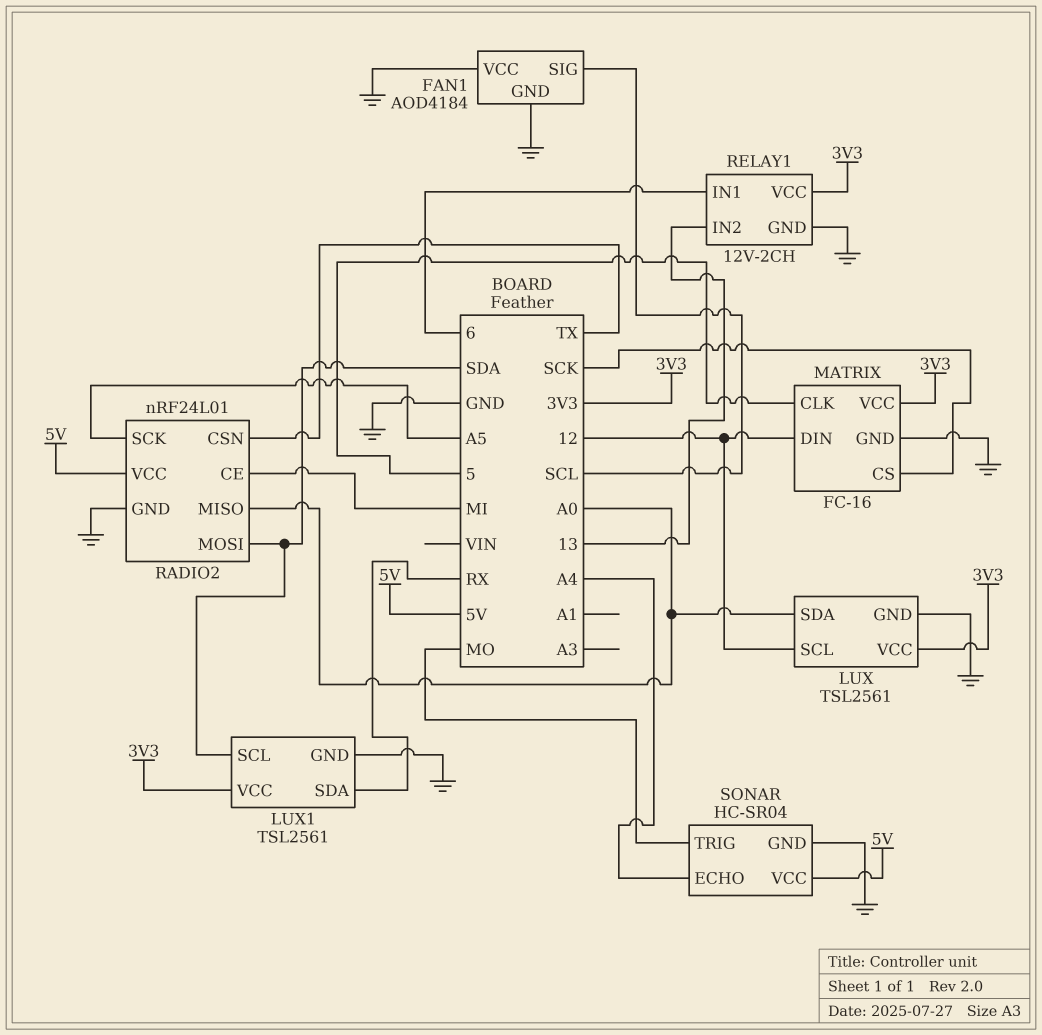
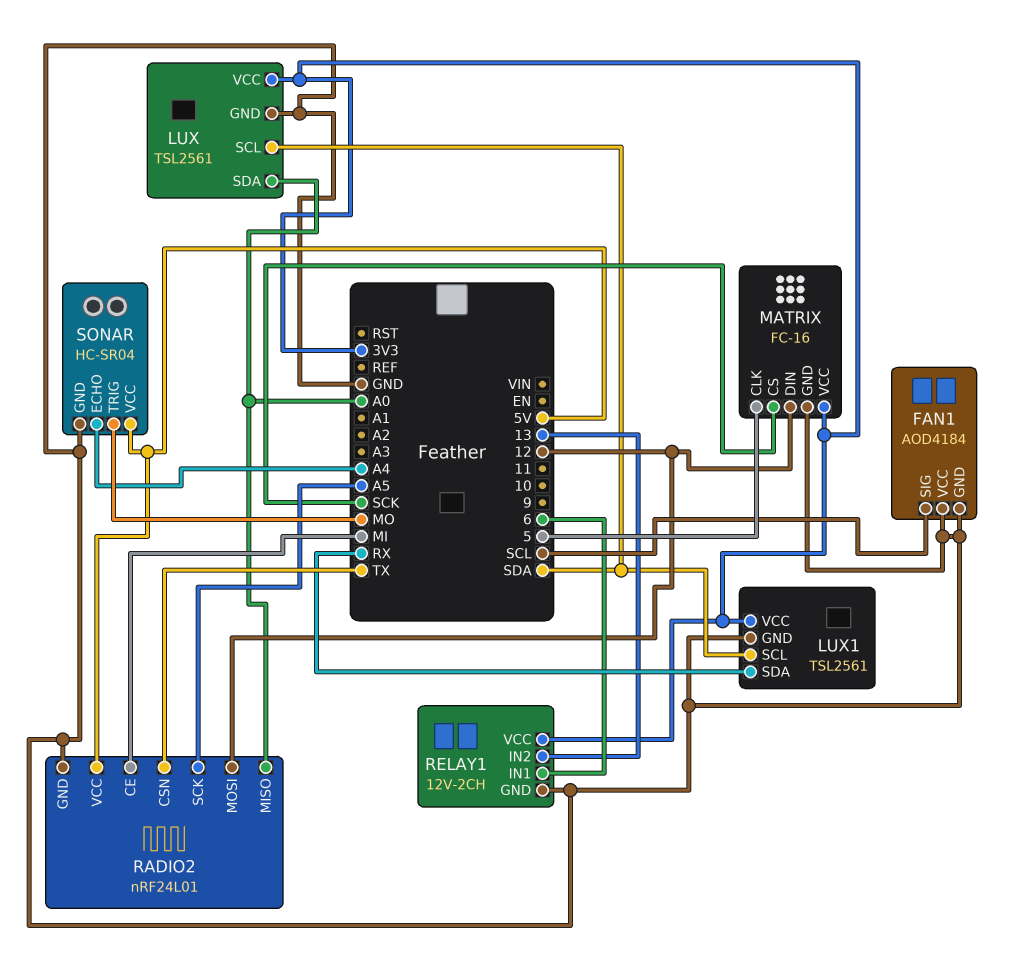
LUX pin SCL: 12 -> SDA
RADIO2 pin MOSI: SDA -> 12

